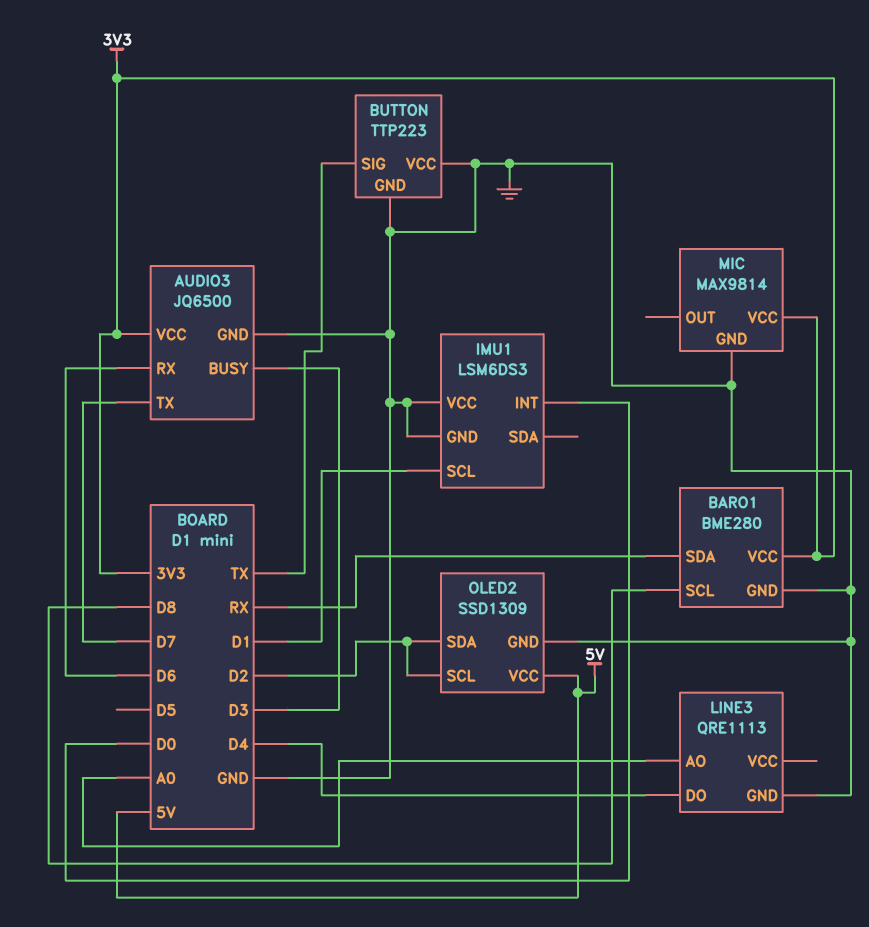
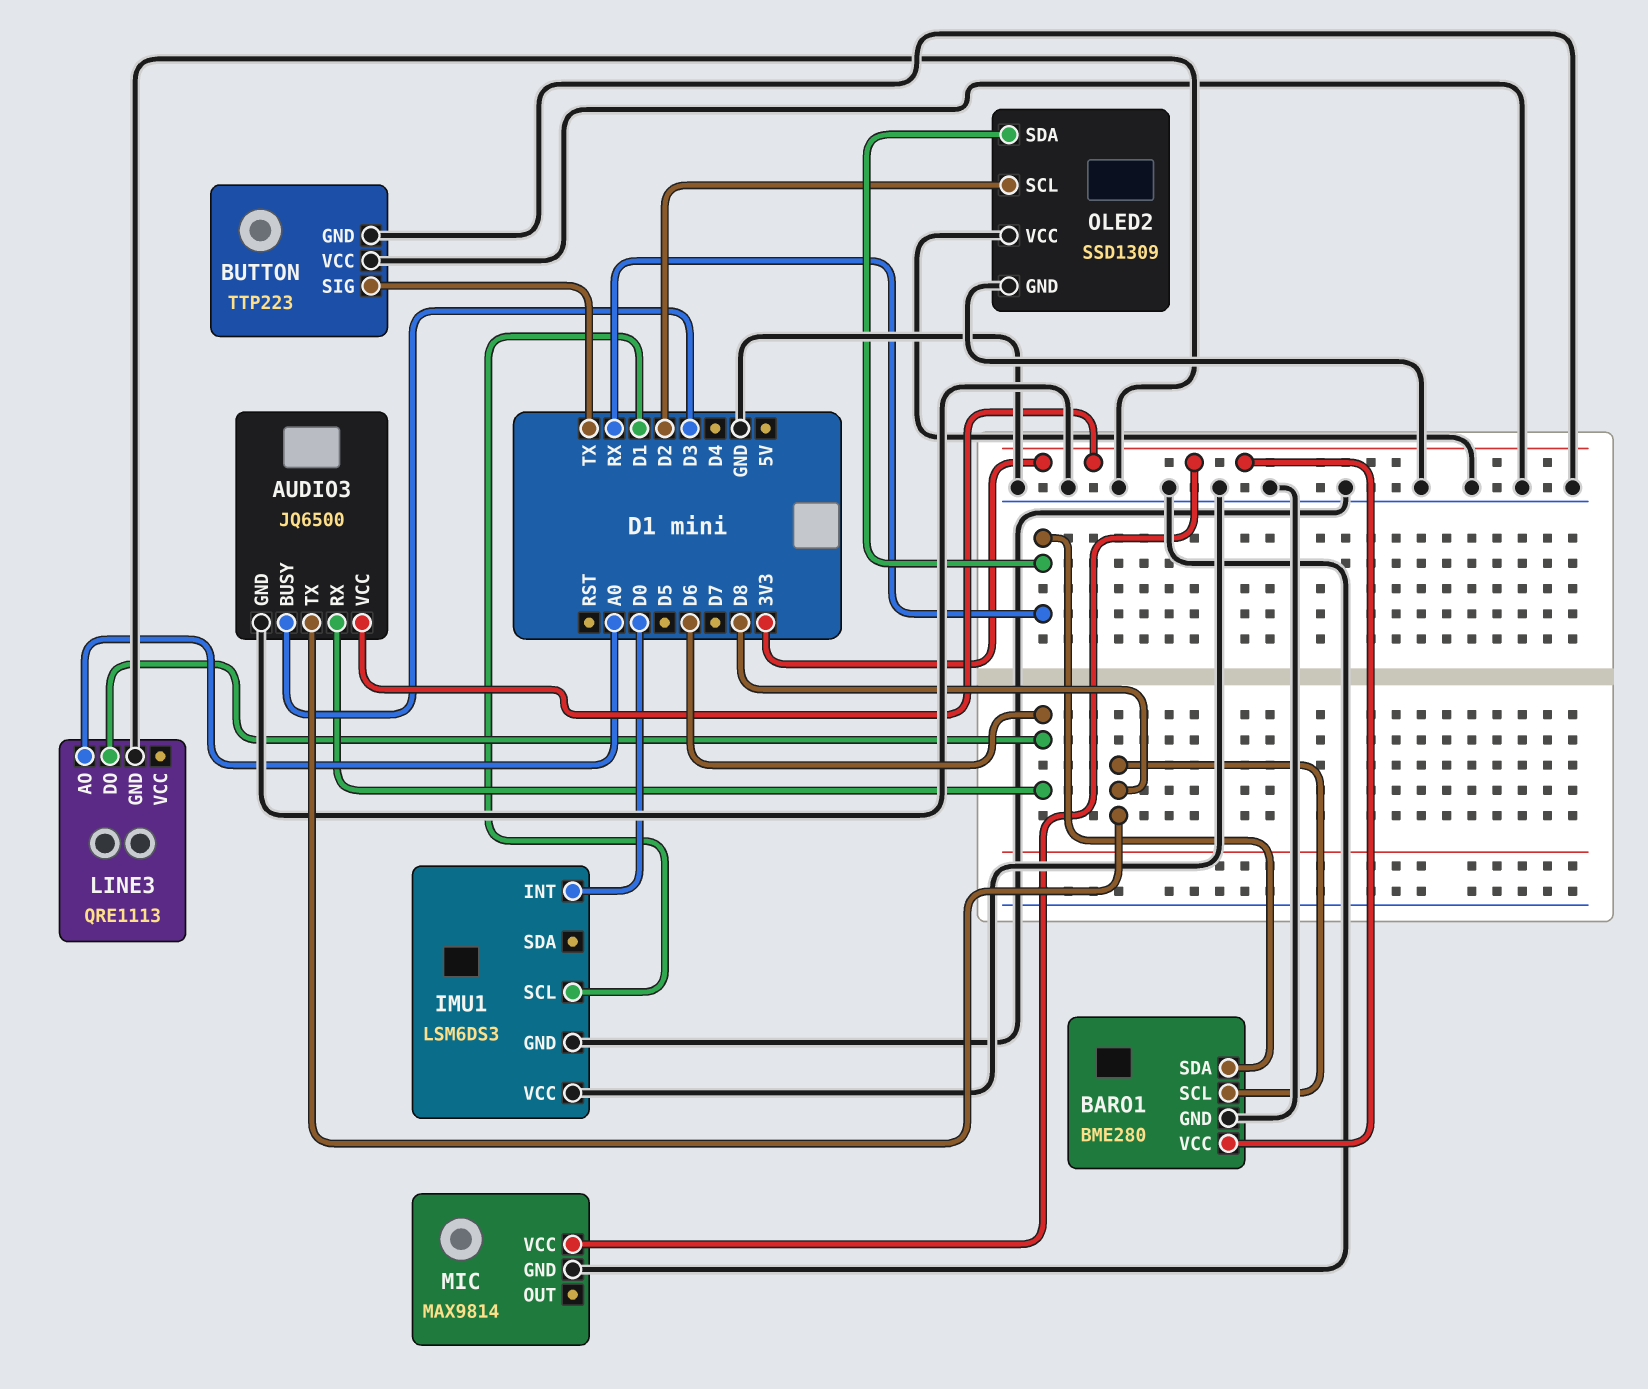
AUDIO3 pin TX: D7 -> D8
LINE3 pin DO: D4 -> D6
OLED2 pin SDA: D2 -> RX
OLED2 pin VCC: 5V -> GND

